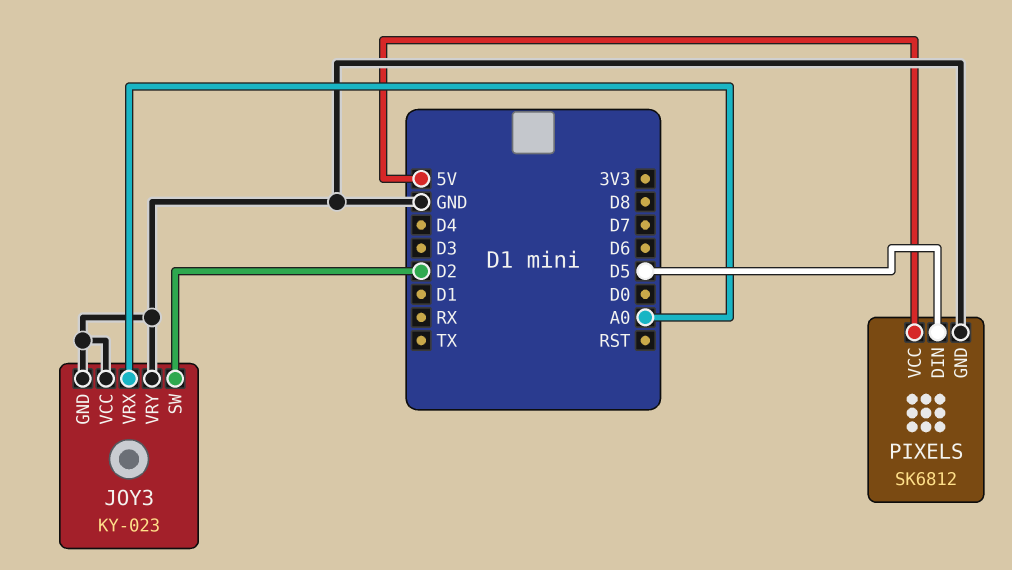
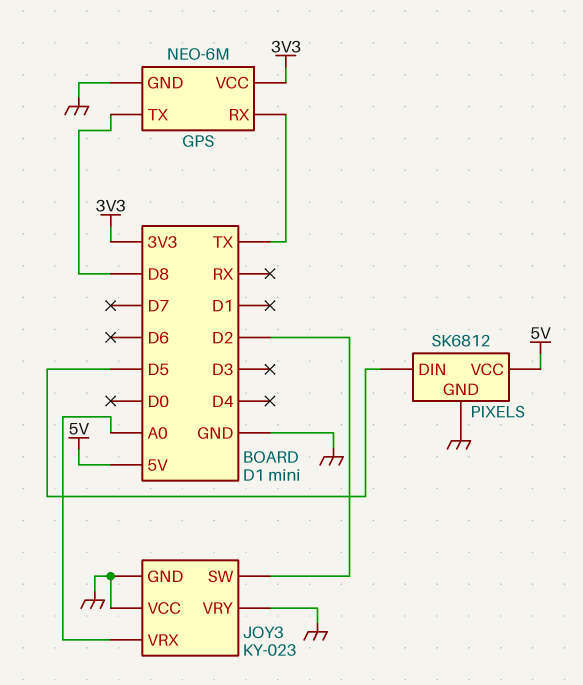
GPS: none -> NEO-6M
GPS pin GND: none -> GND
GPS pin RX: none -> TX
GPS pin TX: none -> D8
GPS pin VCC: none -> 3V3

